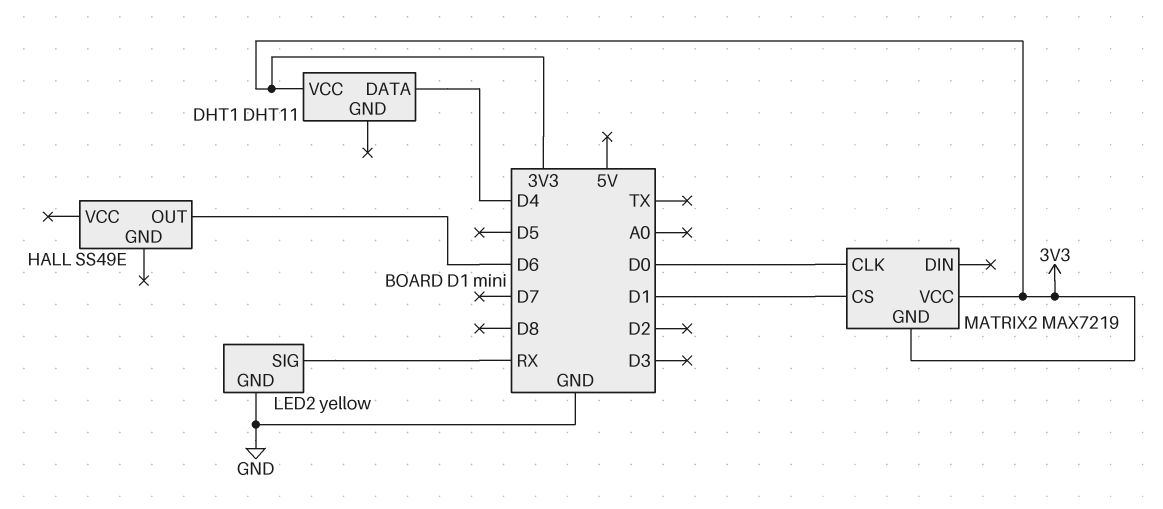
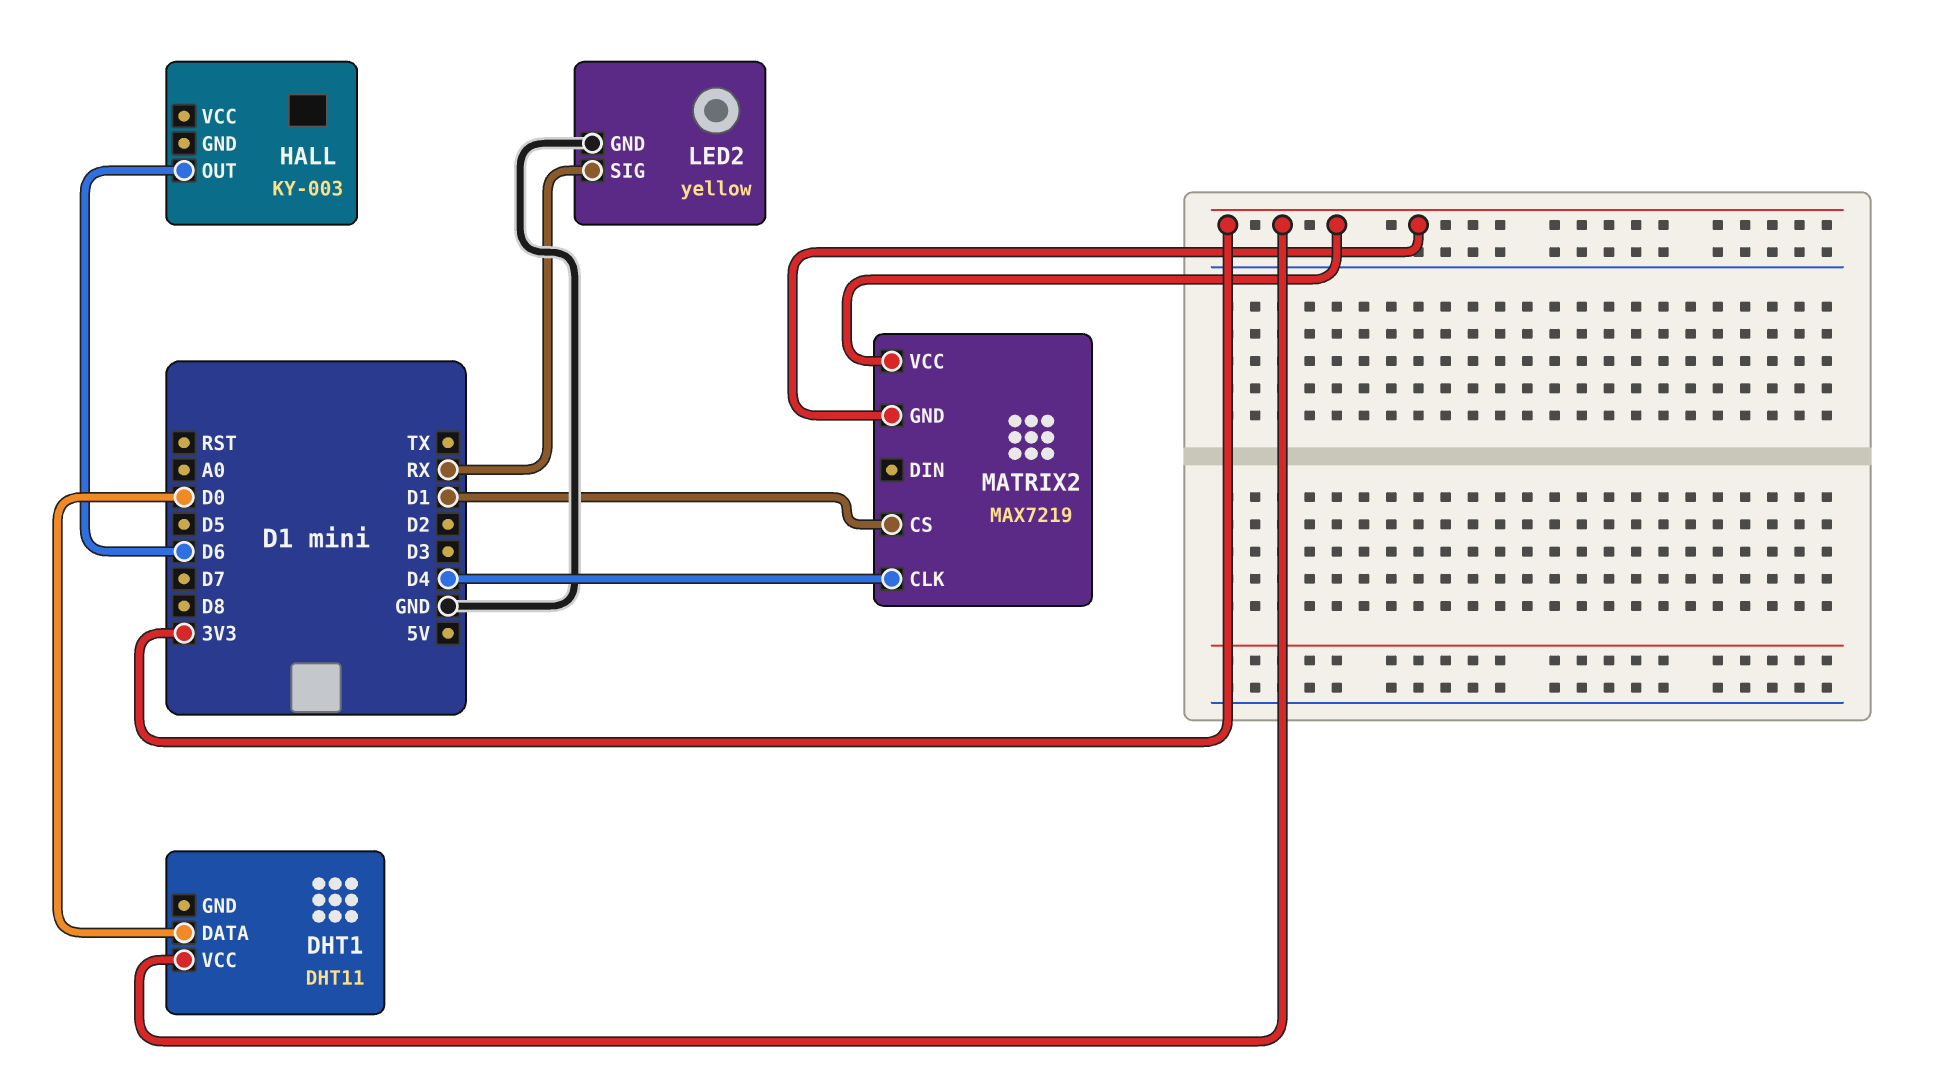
DHT1 pin DATA: D4 -> D0
HALL: SS49E -> KY-003
MATRIX2 pin CLK: D0 -> D4

